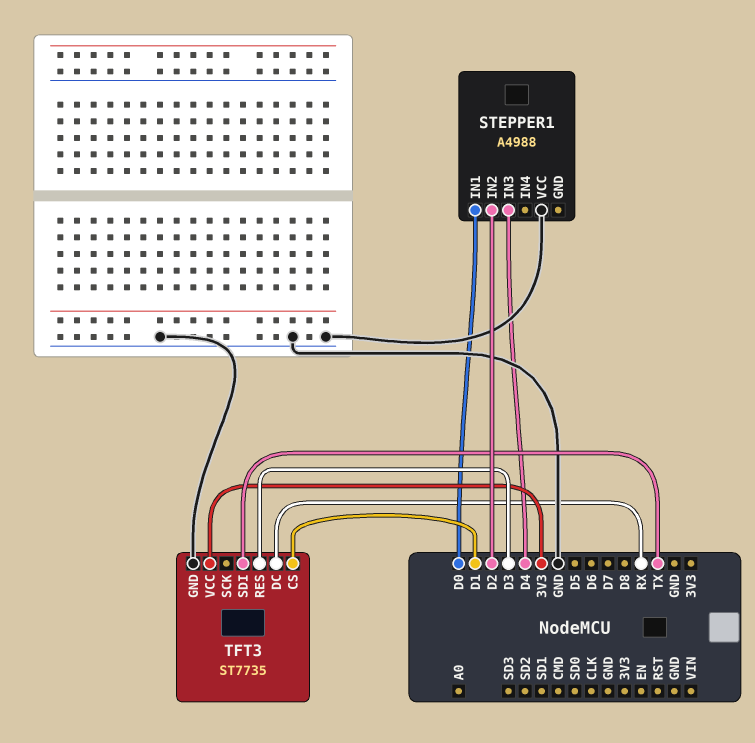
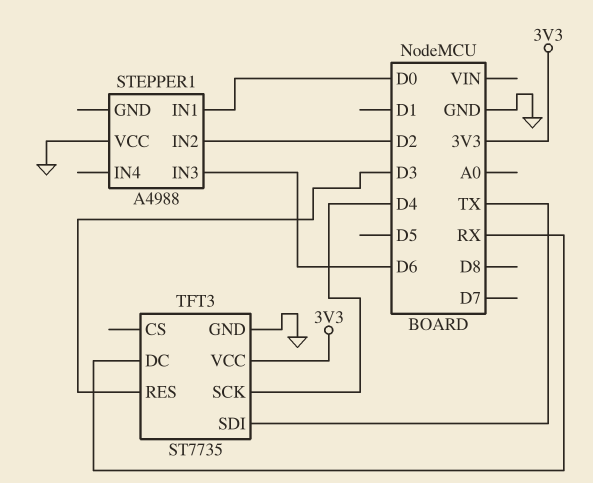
STEPPER1 pin IN3: D4 -> D6
TFT3 pin CS: D1 -> none
TFT3 pin SCK: none -> D4

